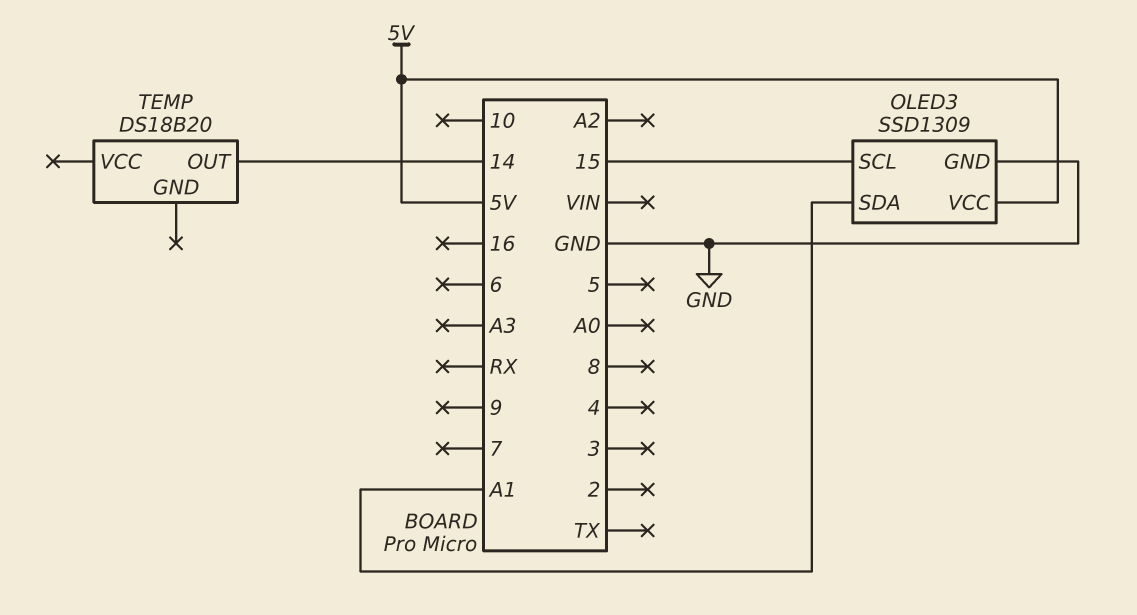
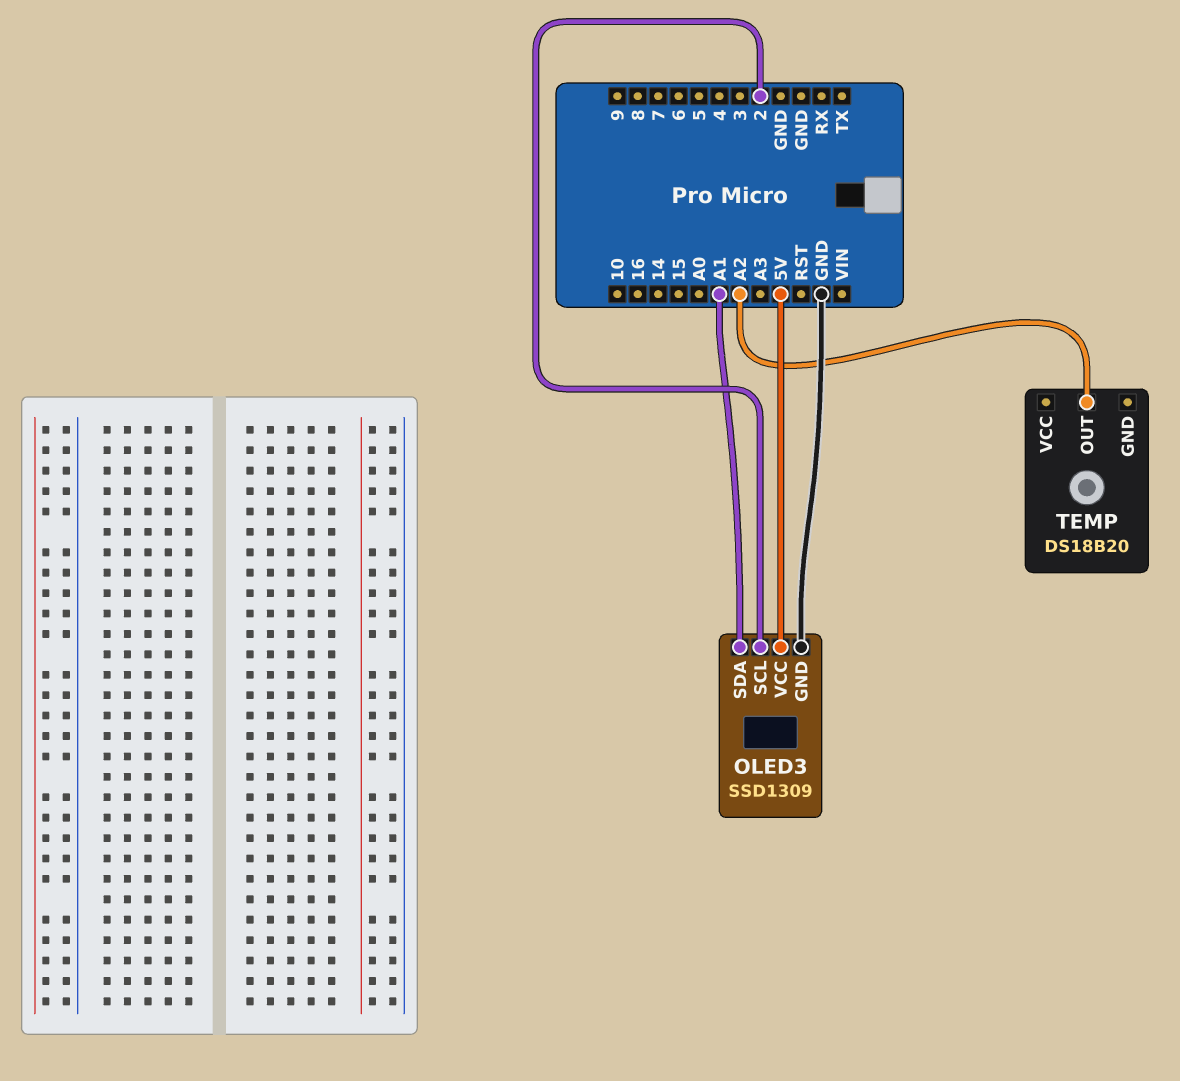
OLED3 pin SCL: 15 -> 2
TEMP pin OUT: 14 -> A2

